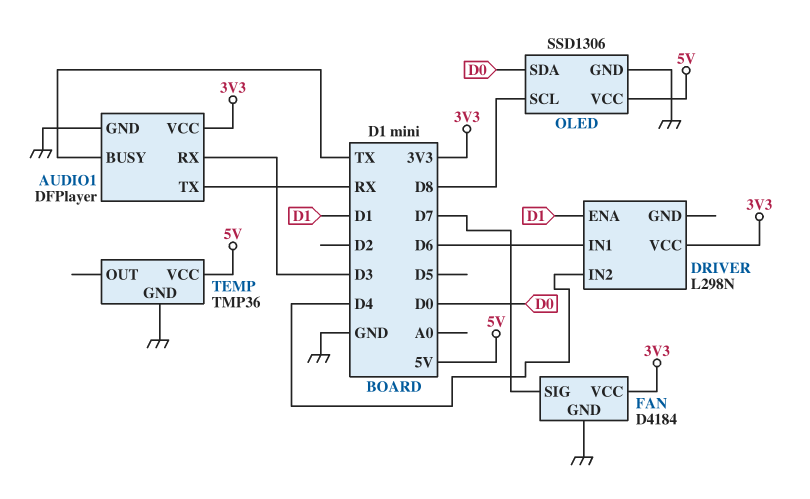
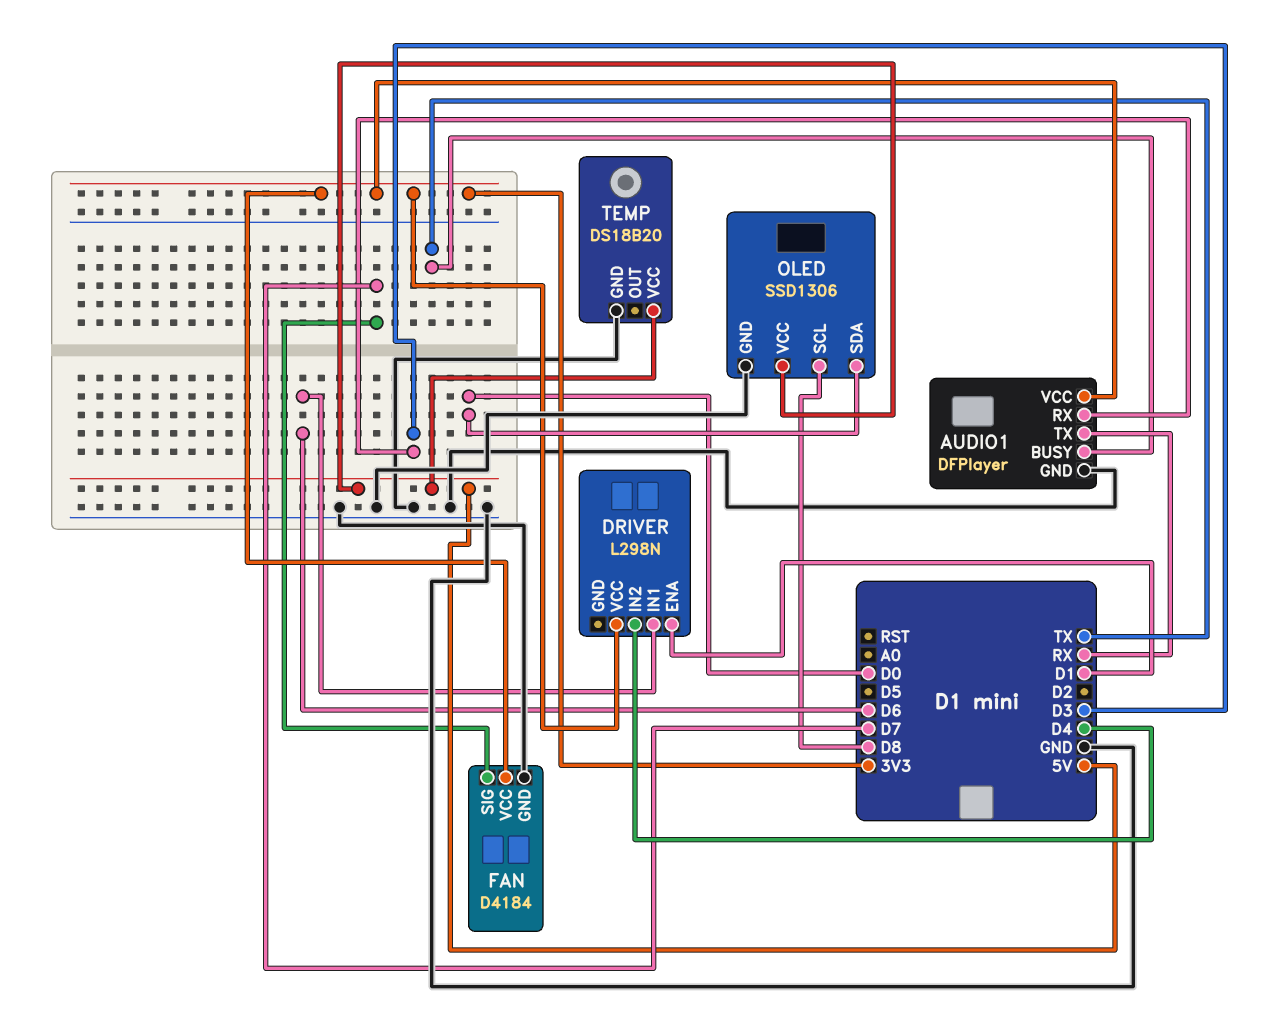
TEMP: TMP36 -> DS18B20

